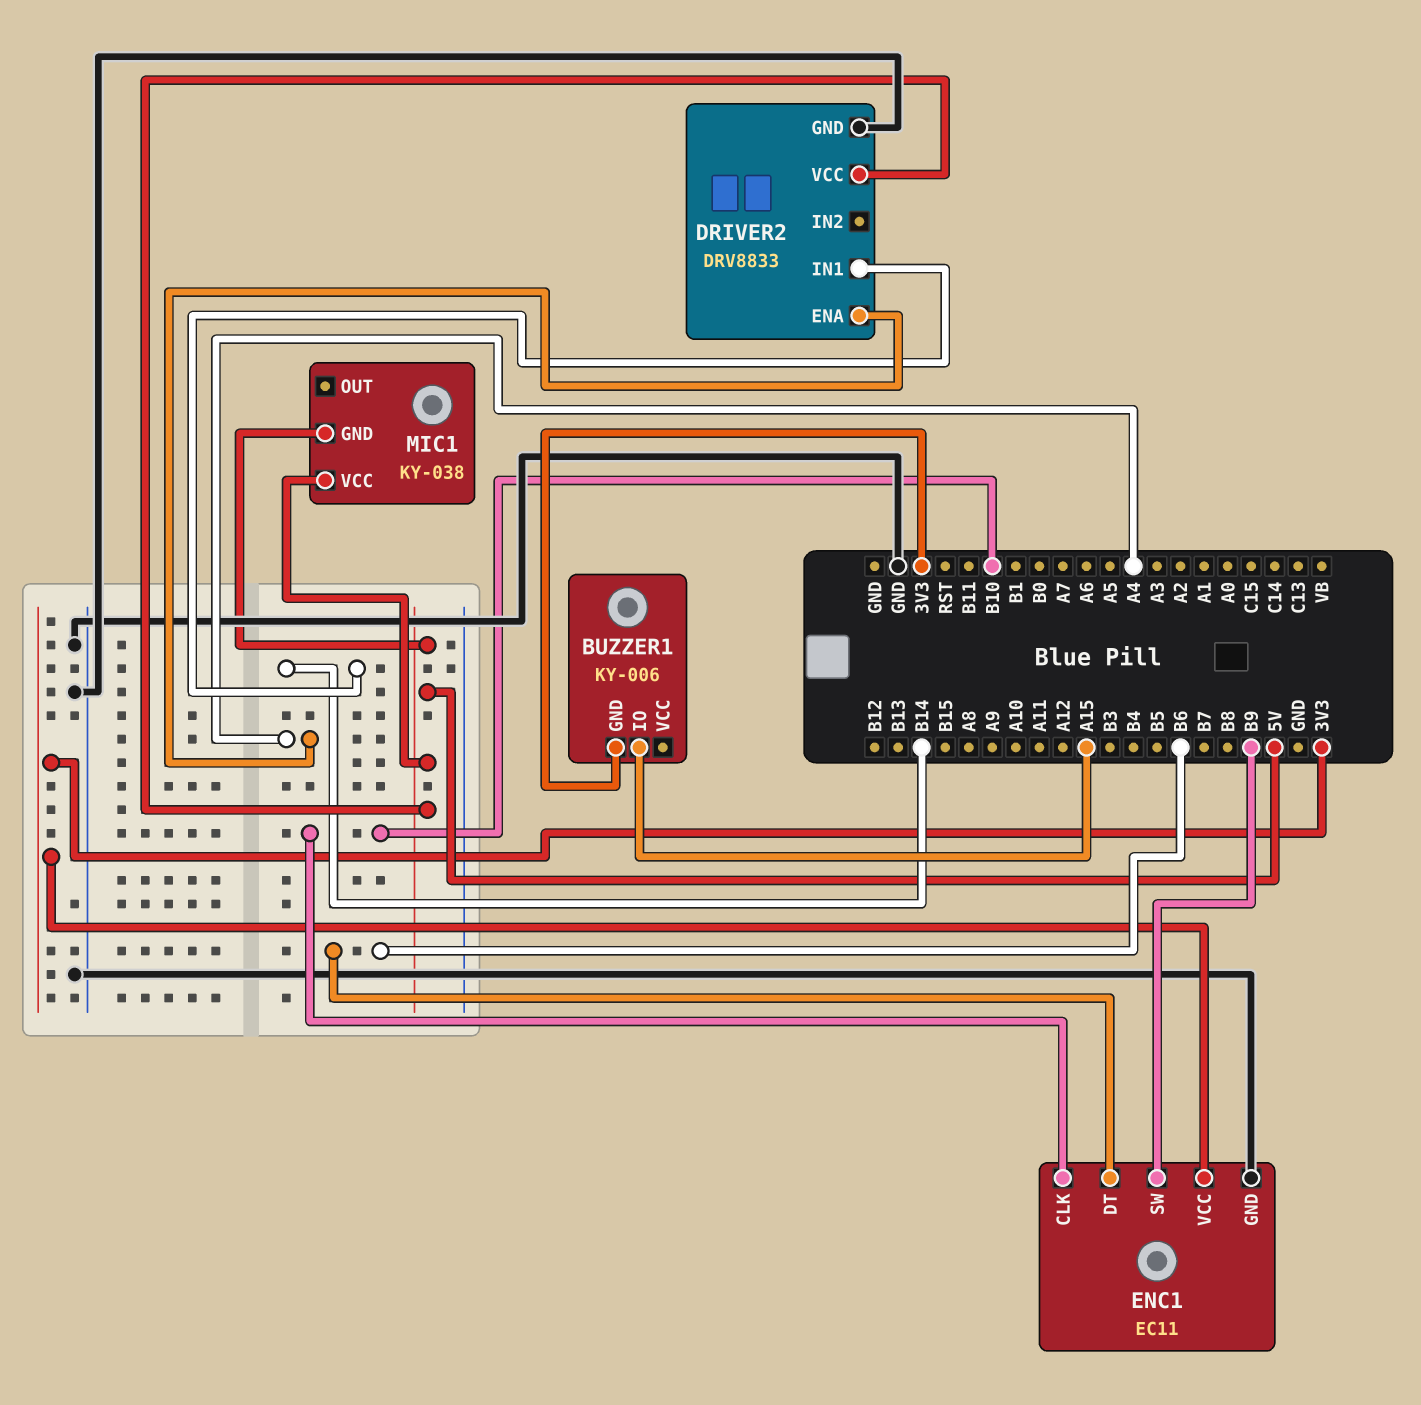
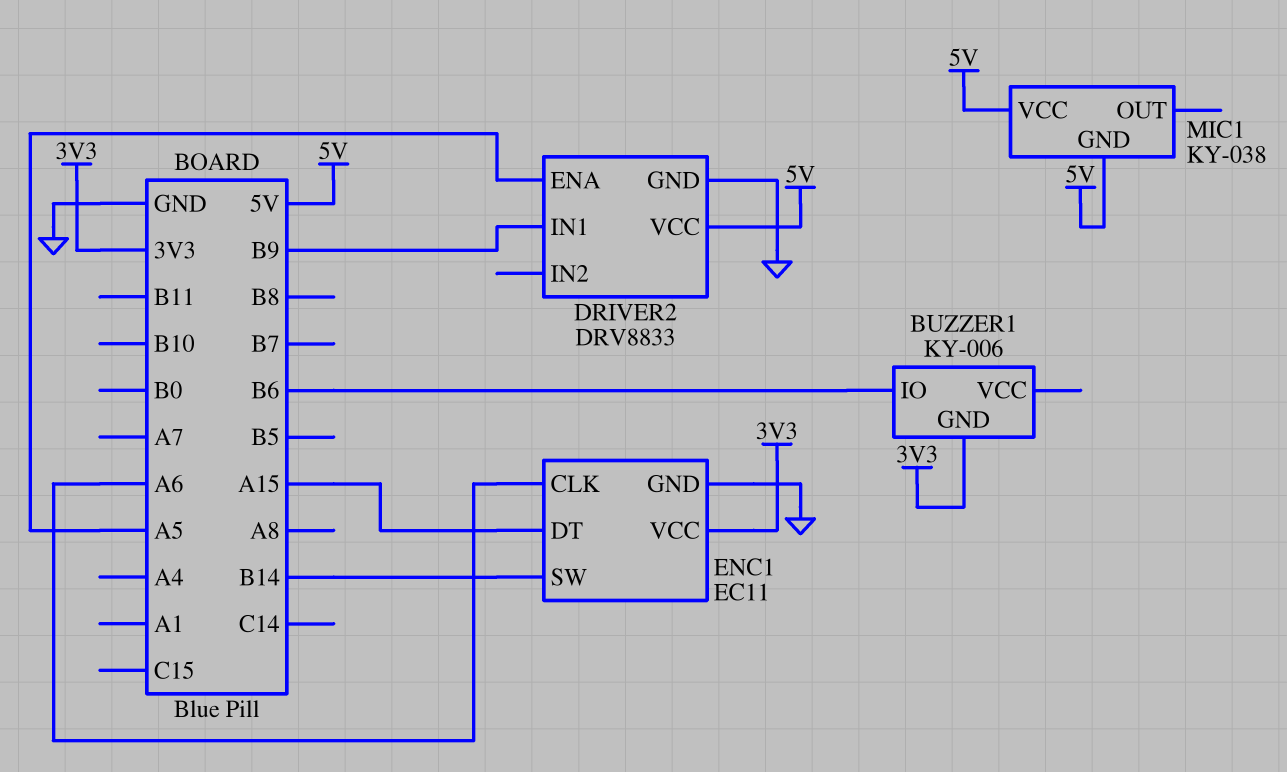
BUZZER1 pin IO: A15 -> B6
DRIVER2 pin ENA: A4 -> A5
DRIVER2 pin IN1: B14 -> B9
ENC1 pin CLK: B10 -> A6
ENC1 pin DT: B6 -> A15
ENC1 pin SW: B9 -> B14

